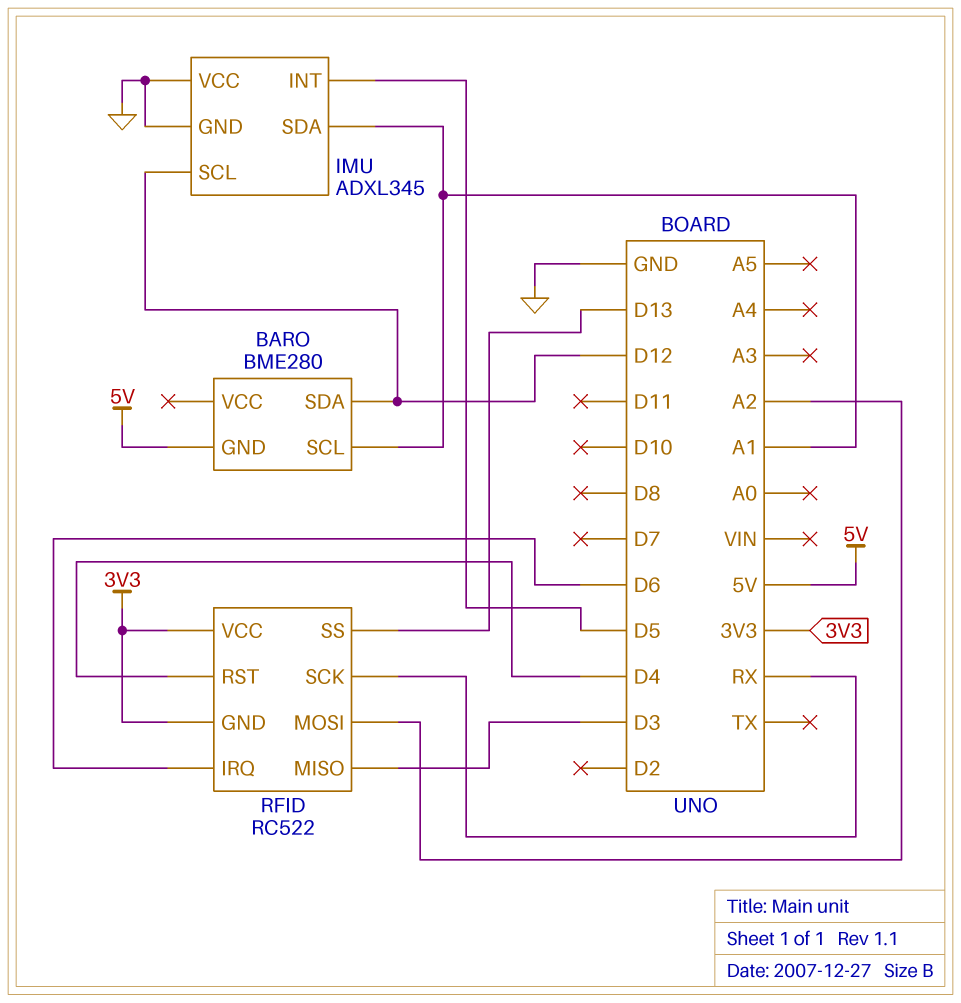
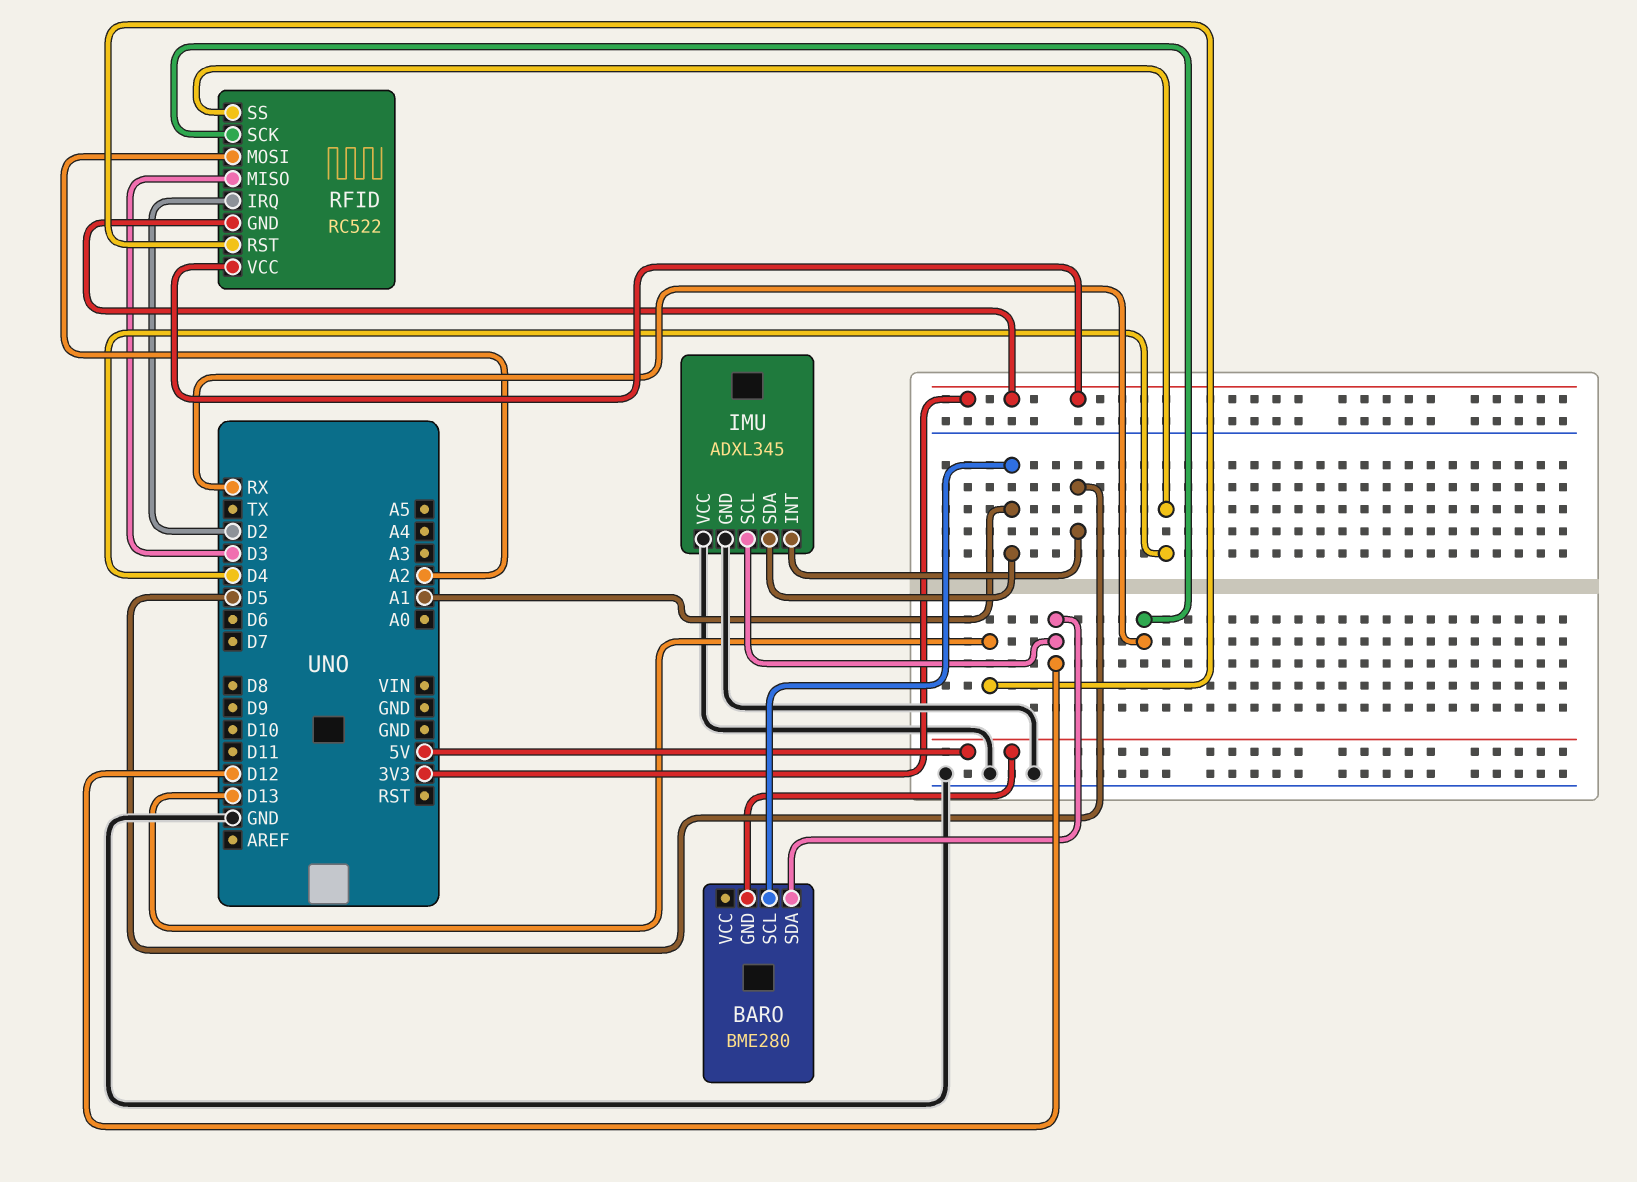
RFID pin IRQ: D6 -> D2
RFID pin RST: D4 -> D13
RFID pin SS: D13 -> D4

